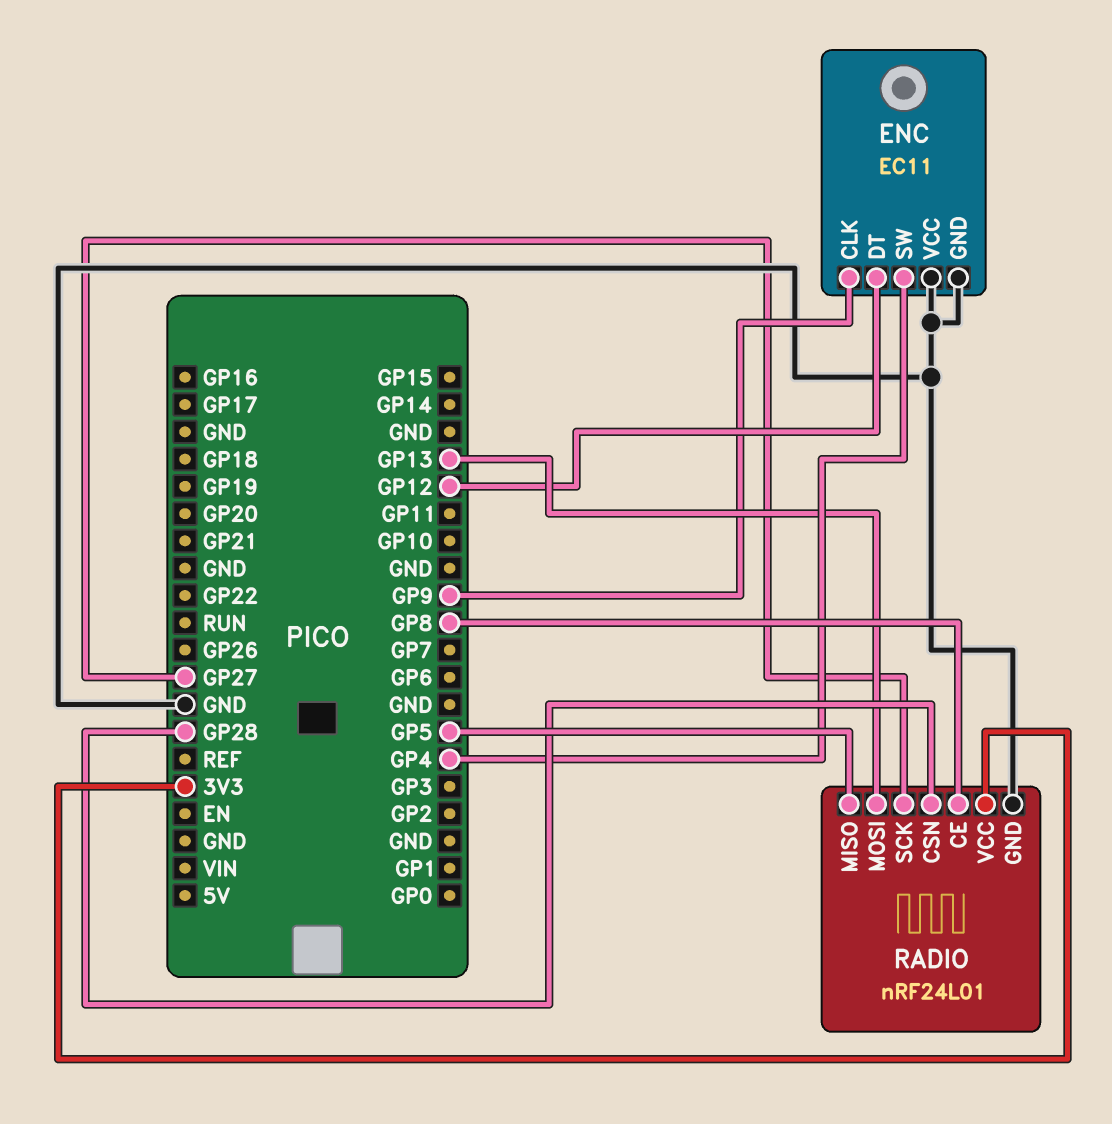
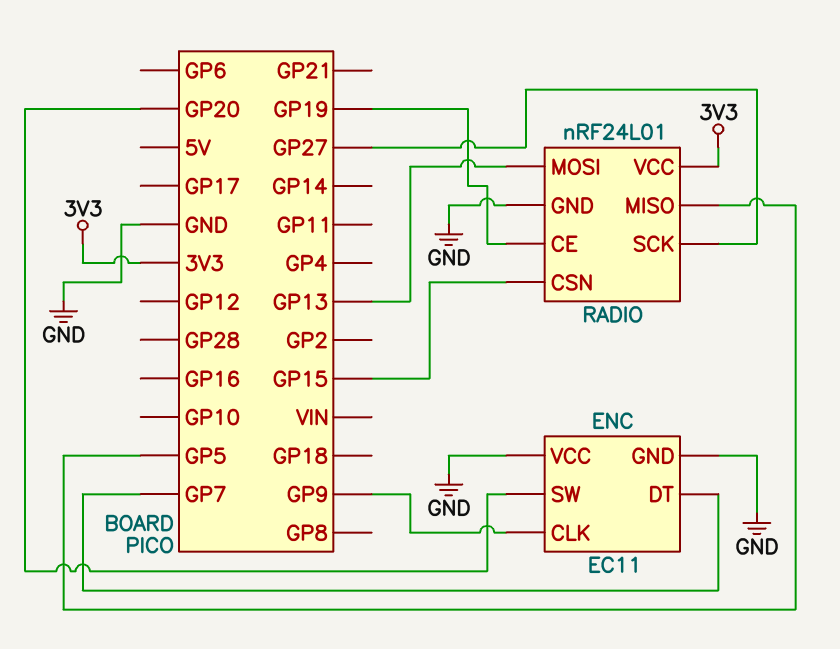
ENC pin DT: GP12 -> GP7
ENC pin SW: GP4 -> GP20
RADIO pin CE: GP8 -> GP19
RADIO pin CSN: GP28 -> GP15

